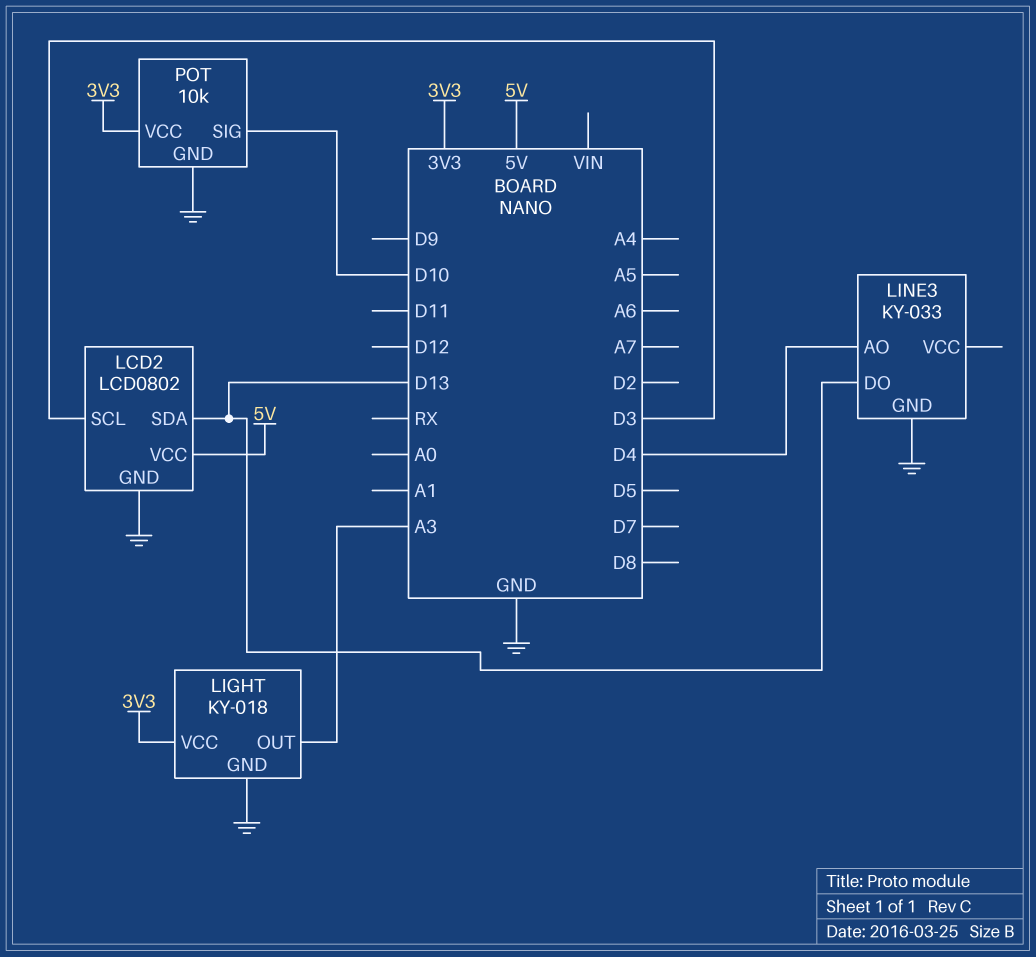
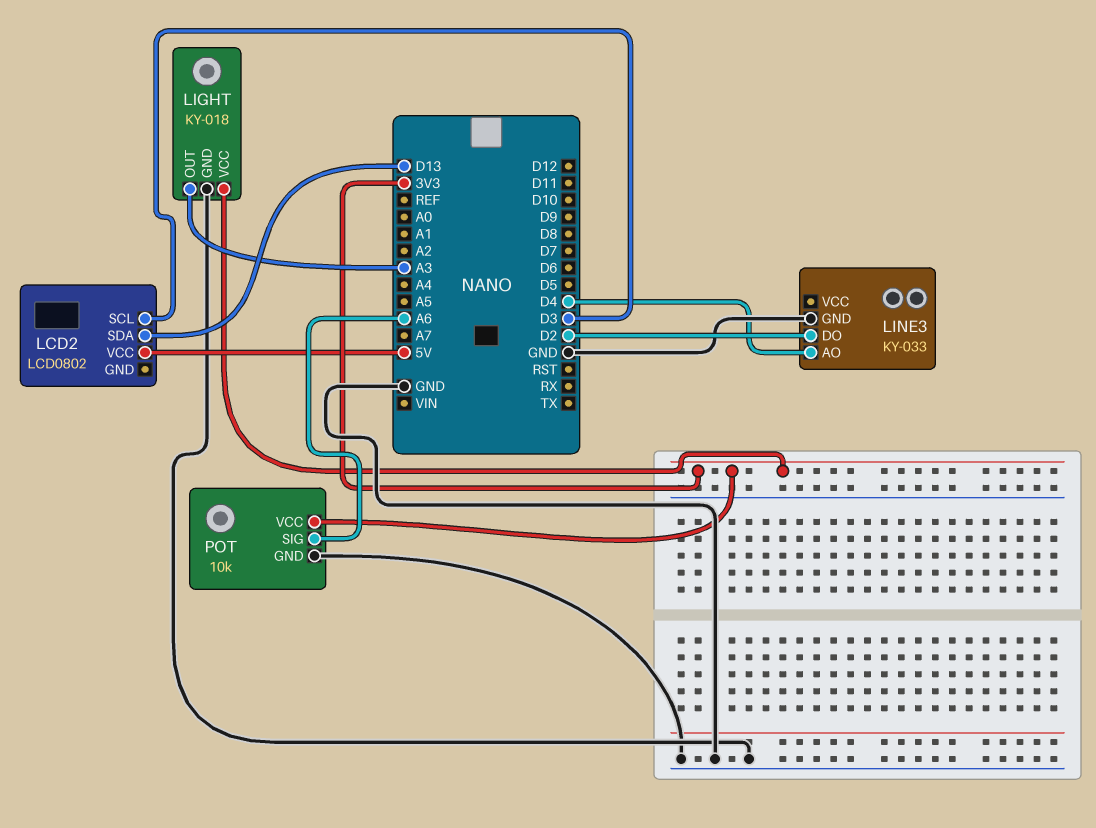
LCD2 pin GND: GND -> none
LINE3 pin DO: D13 -> D2
POT pin SIG: D10 -> A6

